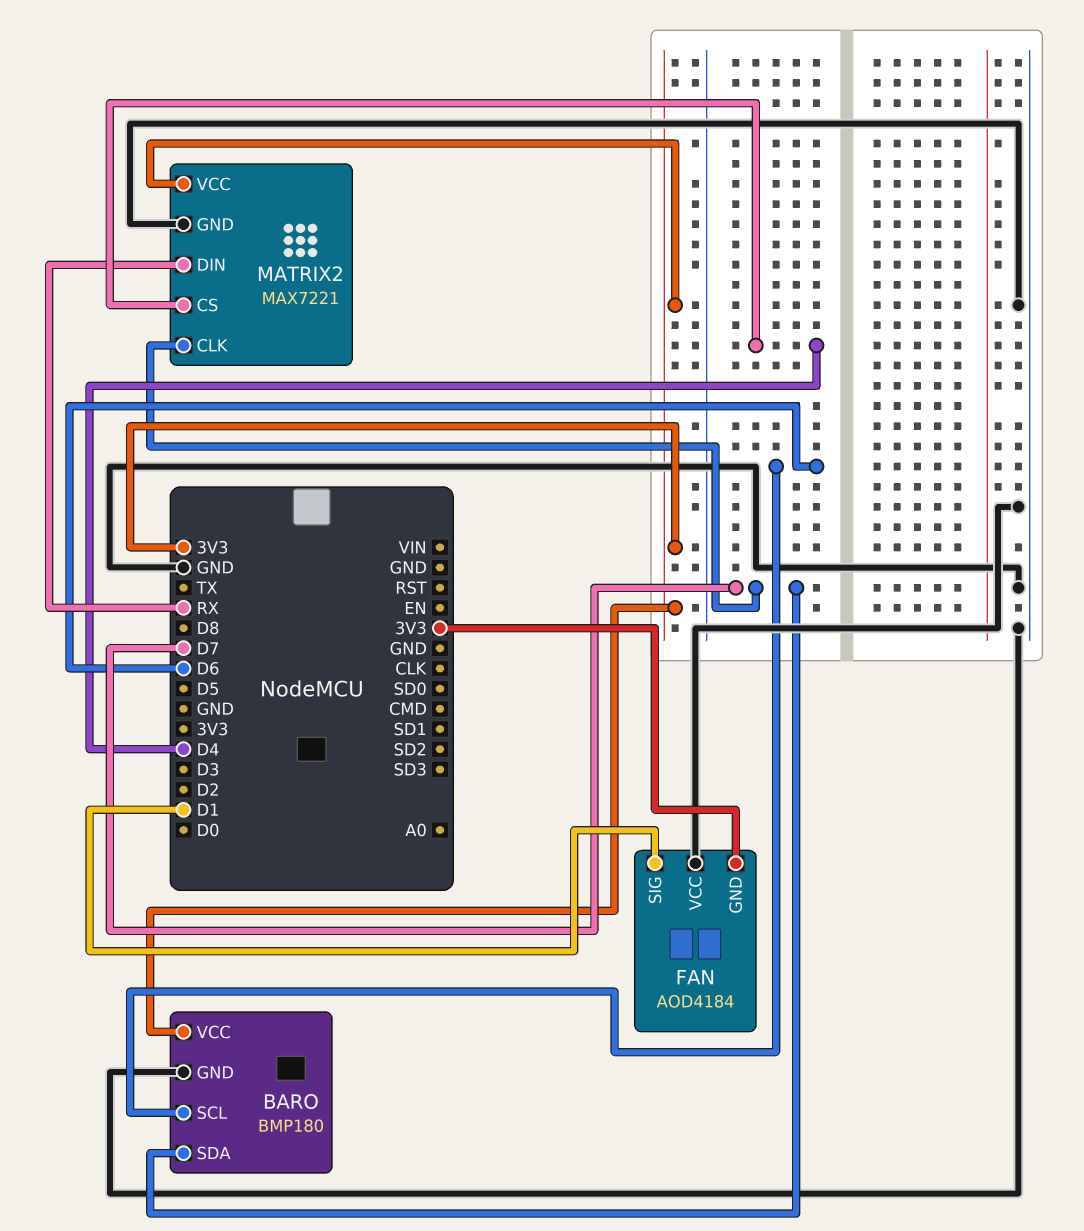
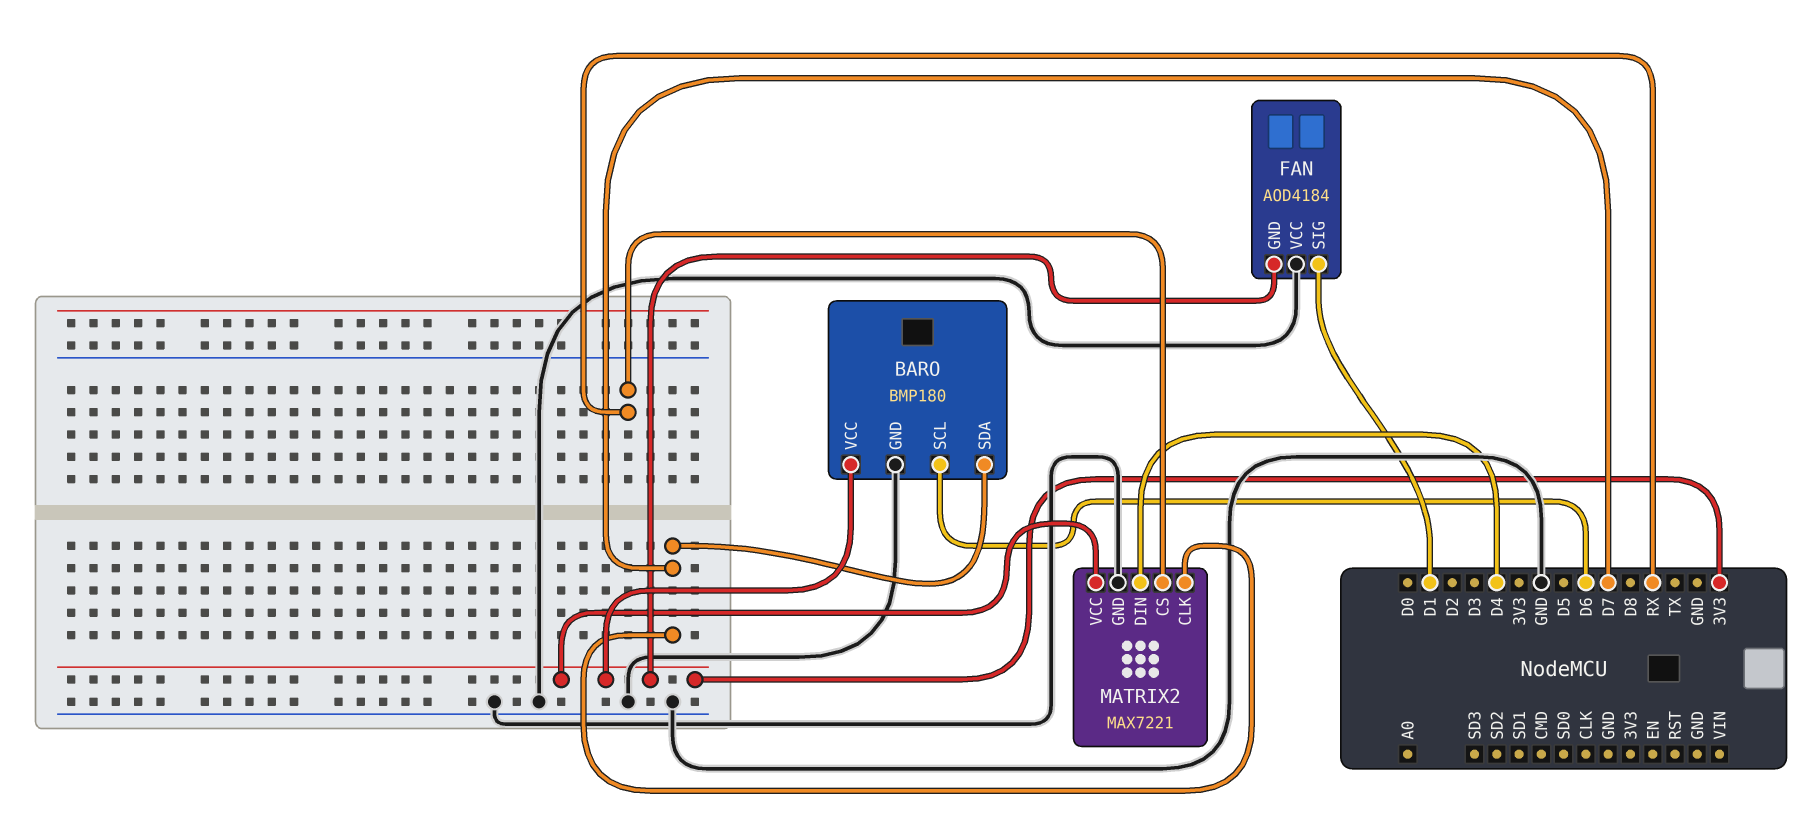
MATRIX2 pin CS: D4 -> RX
MATRIX2 pin DIN: RX -> D4

